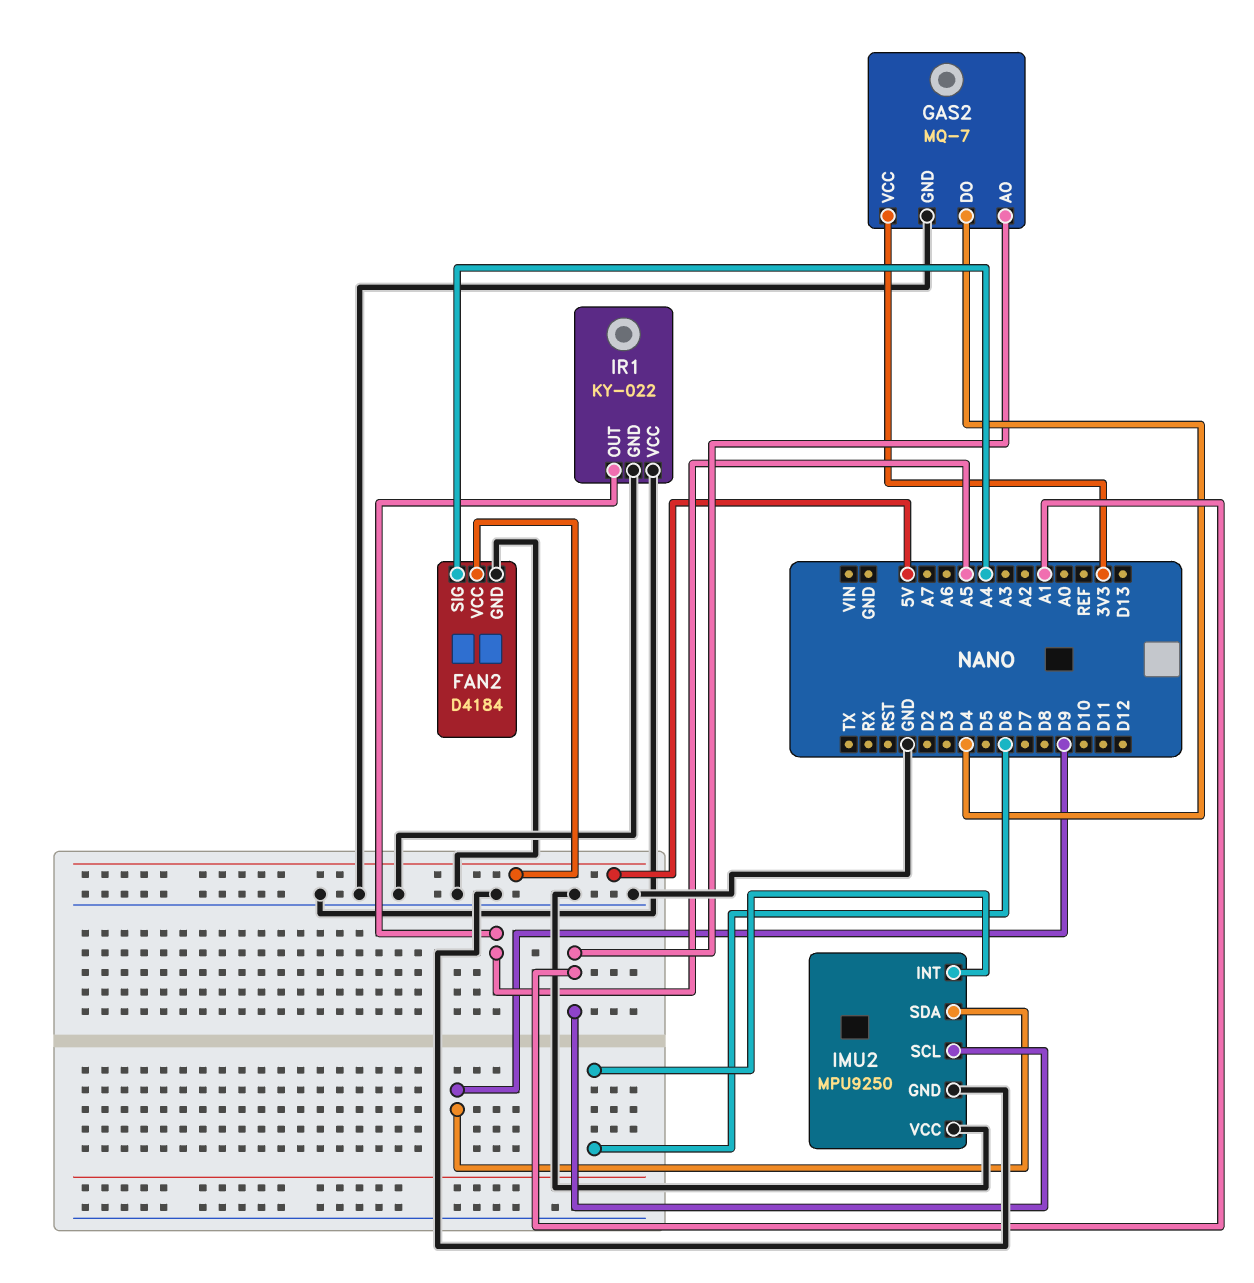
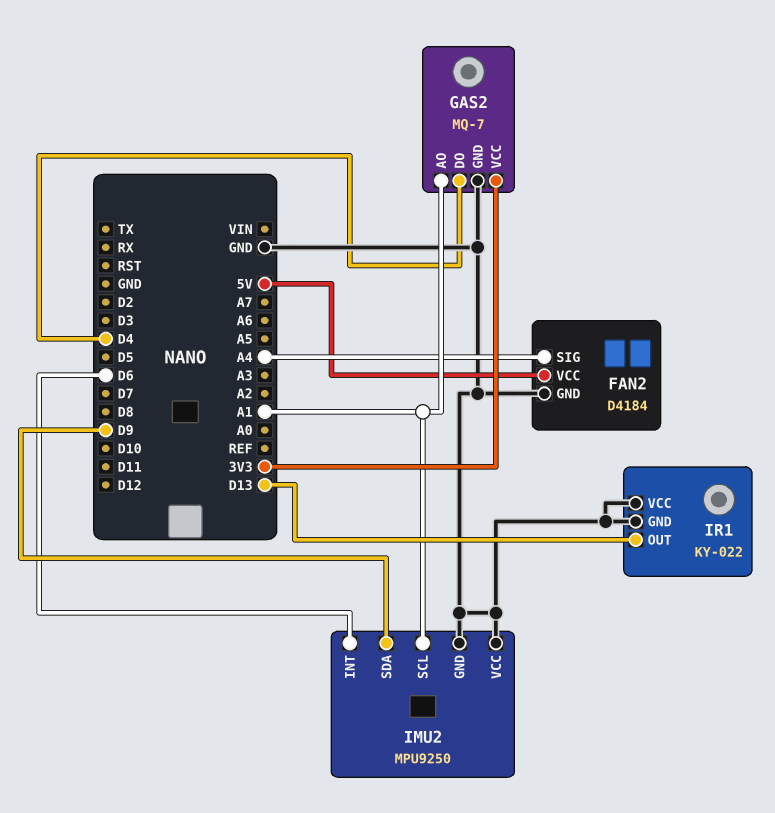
IR1 pin OUT: A5 -> D13

